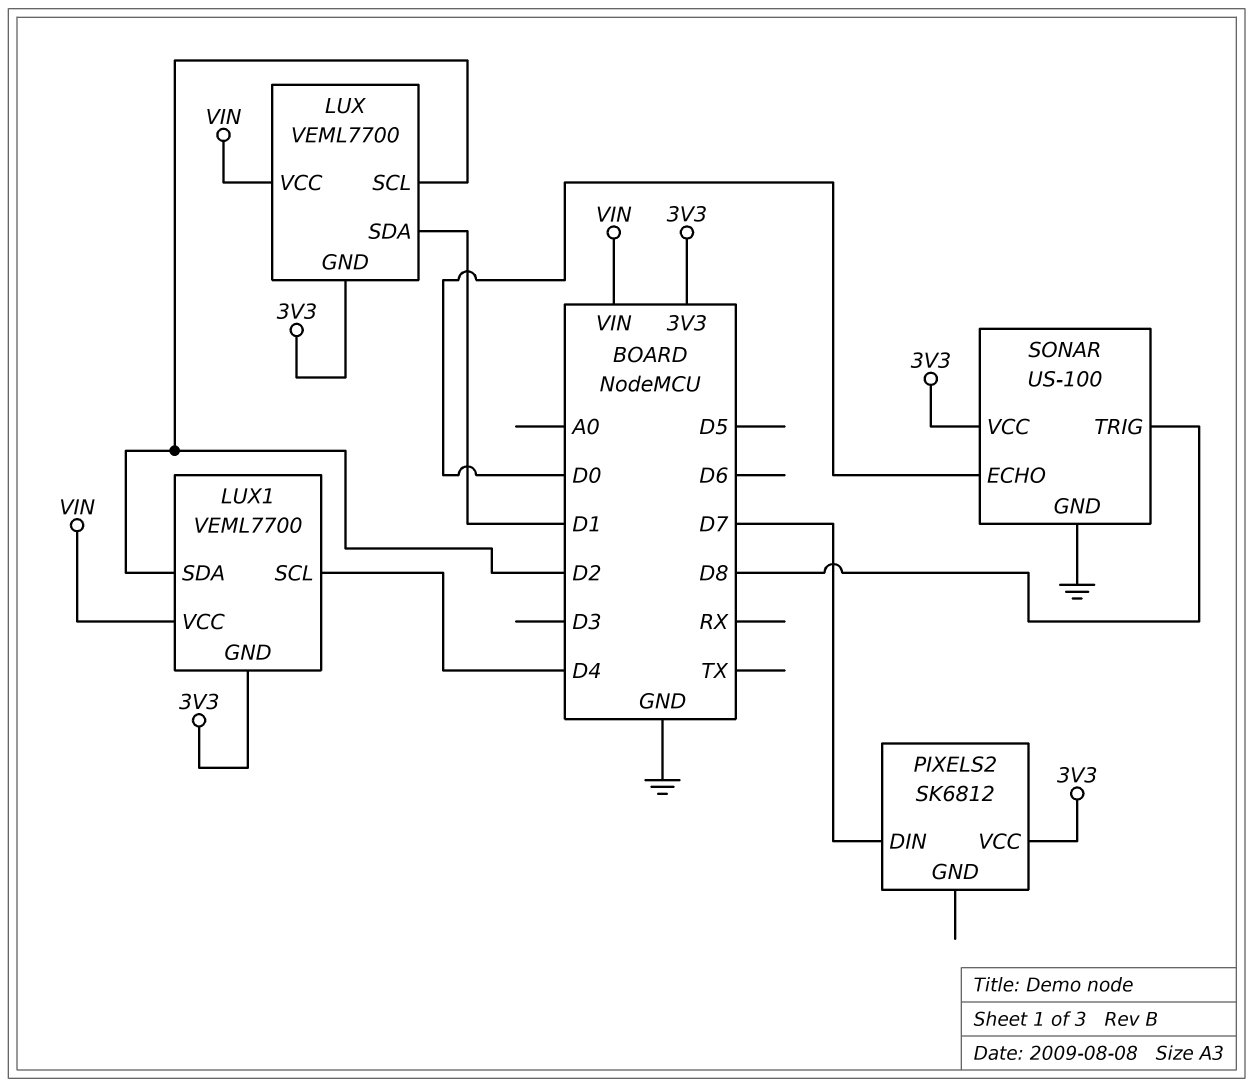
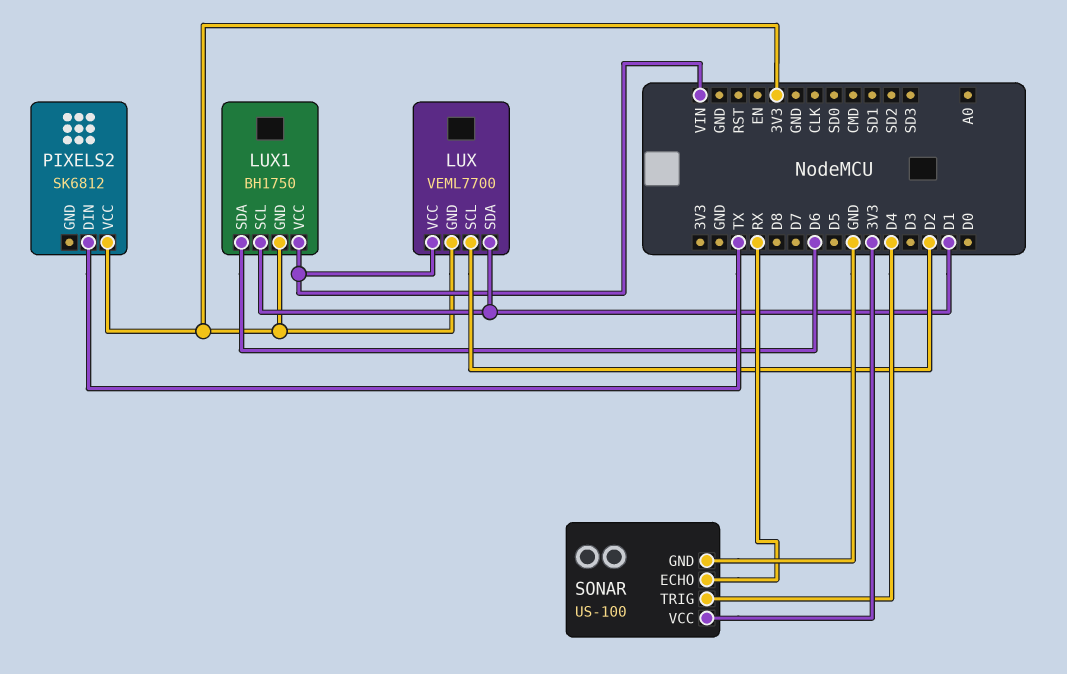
LUX1: VEML7700 -> BH1750
LUX1 pin SCL: D4 -> D1
LUX1 pin SDA: D2 -> D6
PIXELS2 pin DIN: D7 -> TX
SONAR pin ECHO: D0 -> RX
SONAR pin TRIG: D8 -> D4

